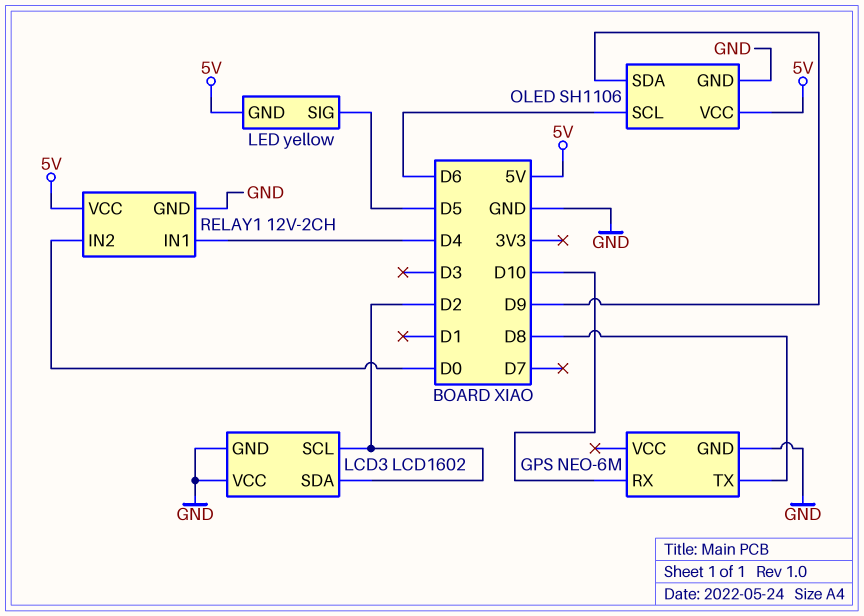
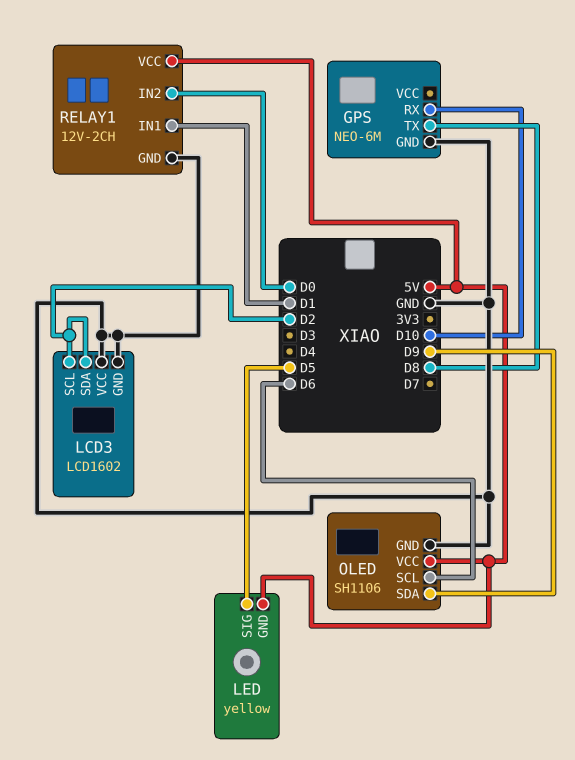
RELAY1 pin IN1: D4 -> D1

